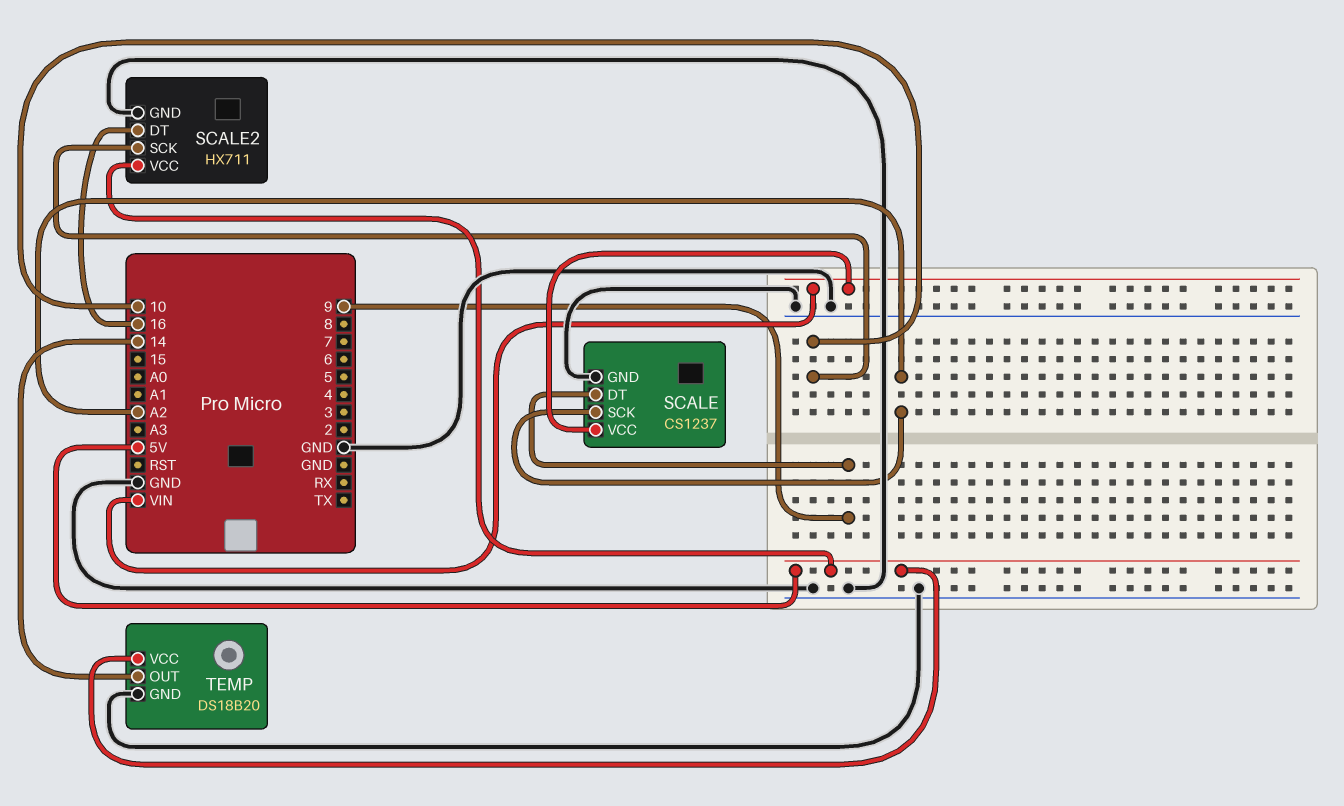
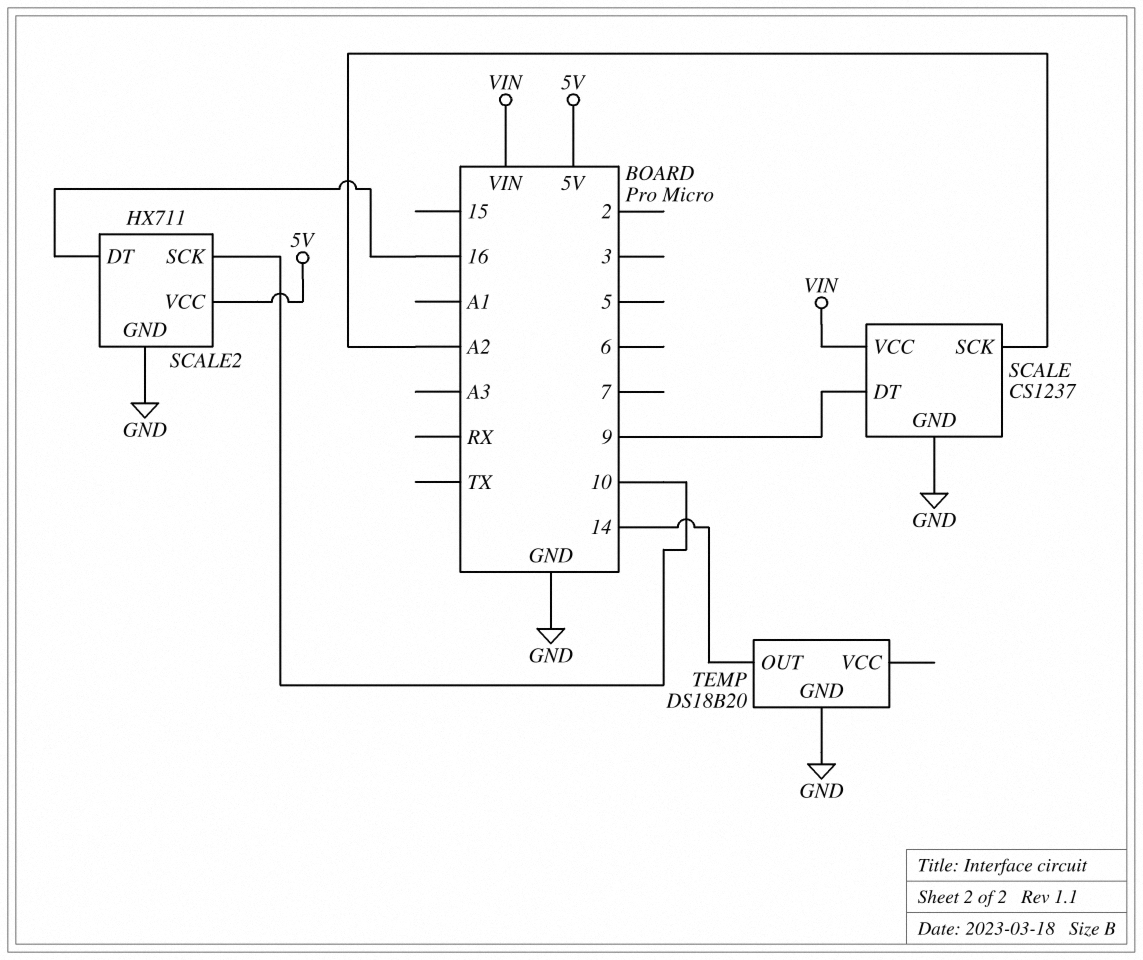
TEMP pin VCC: 5V -> none

